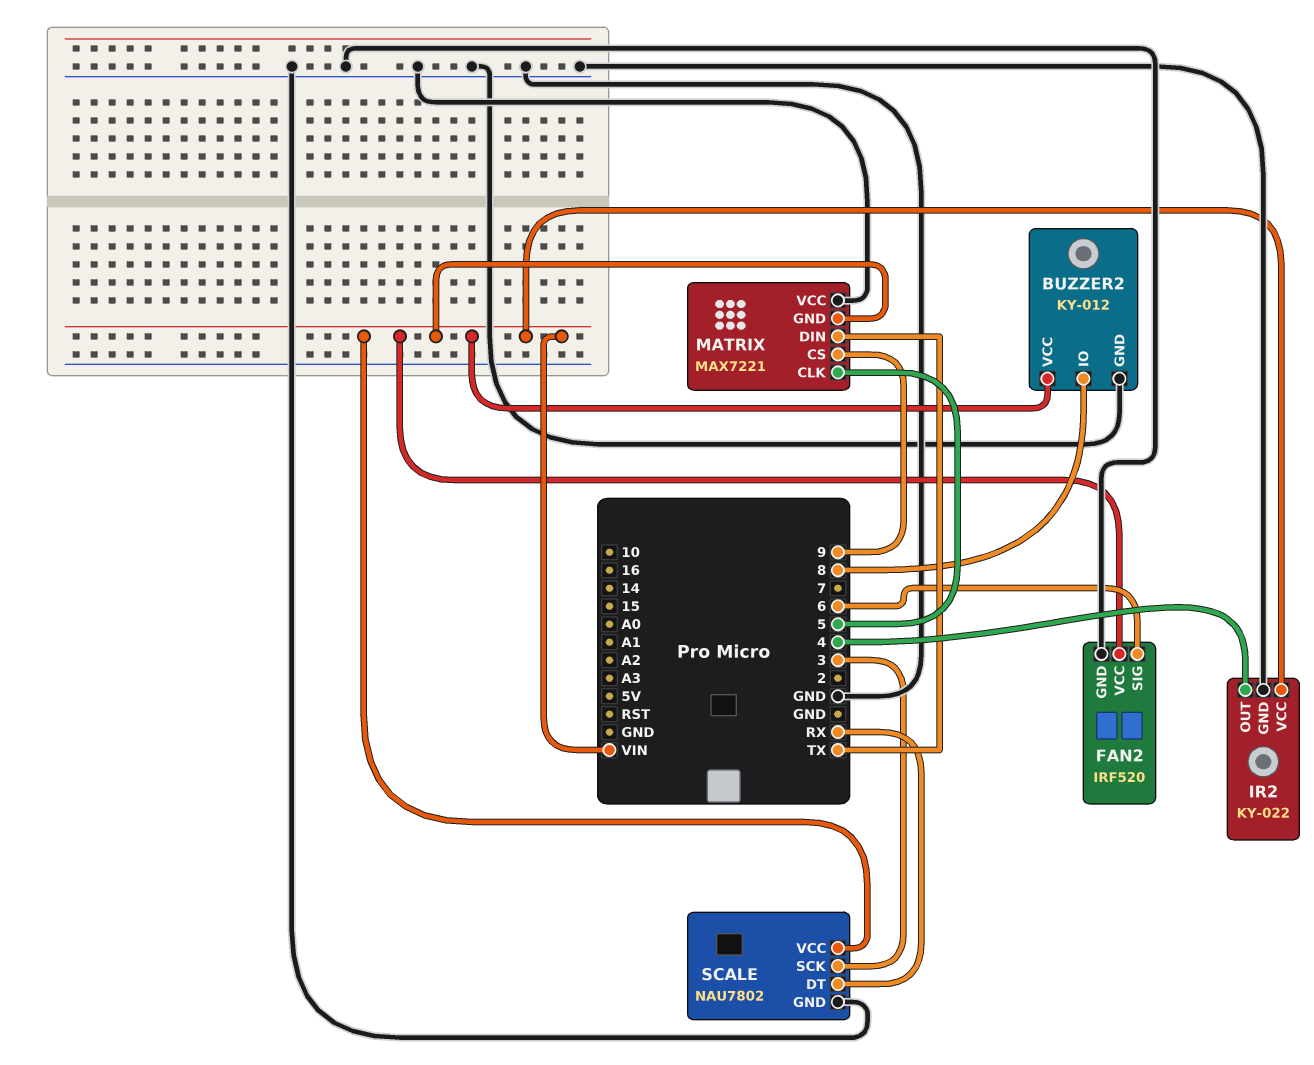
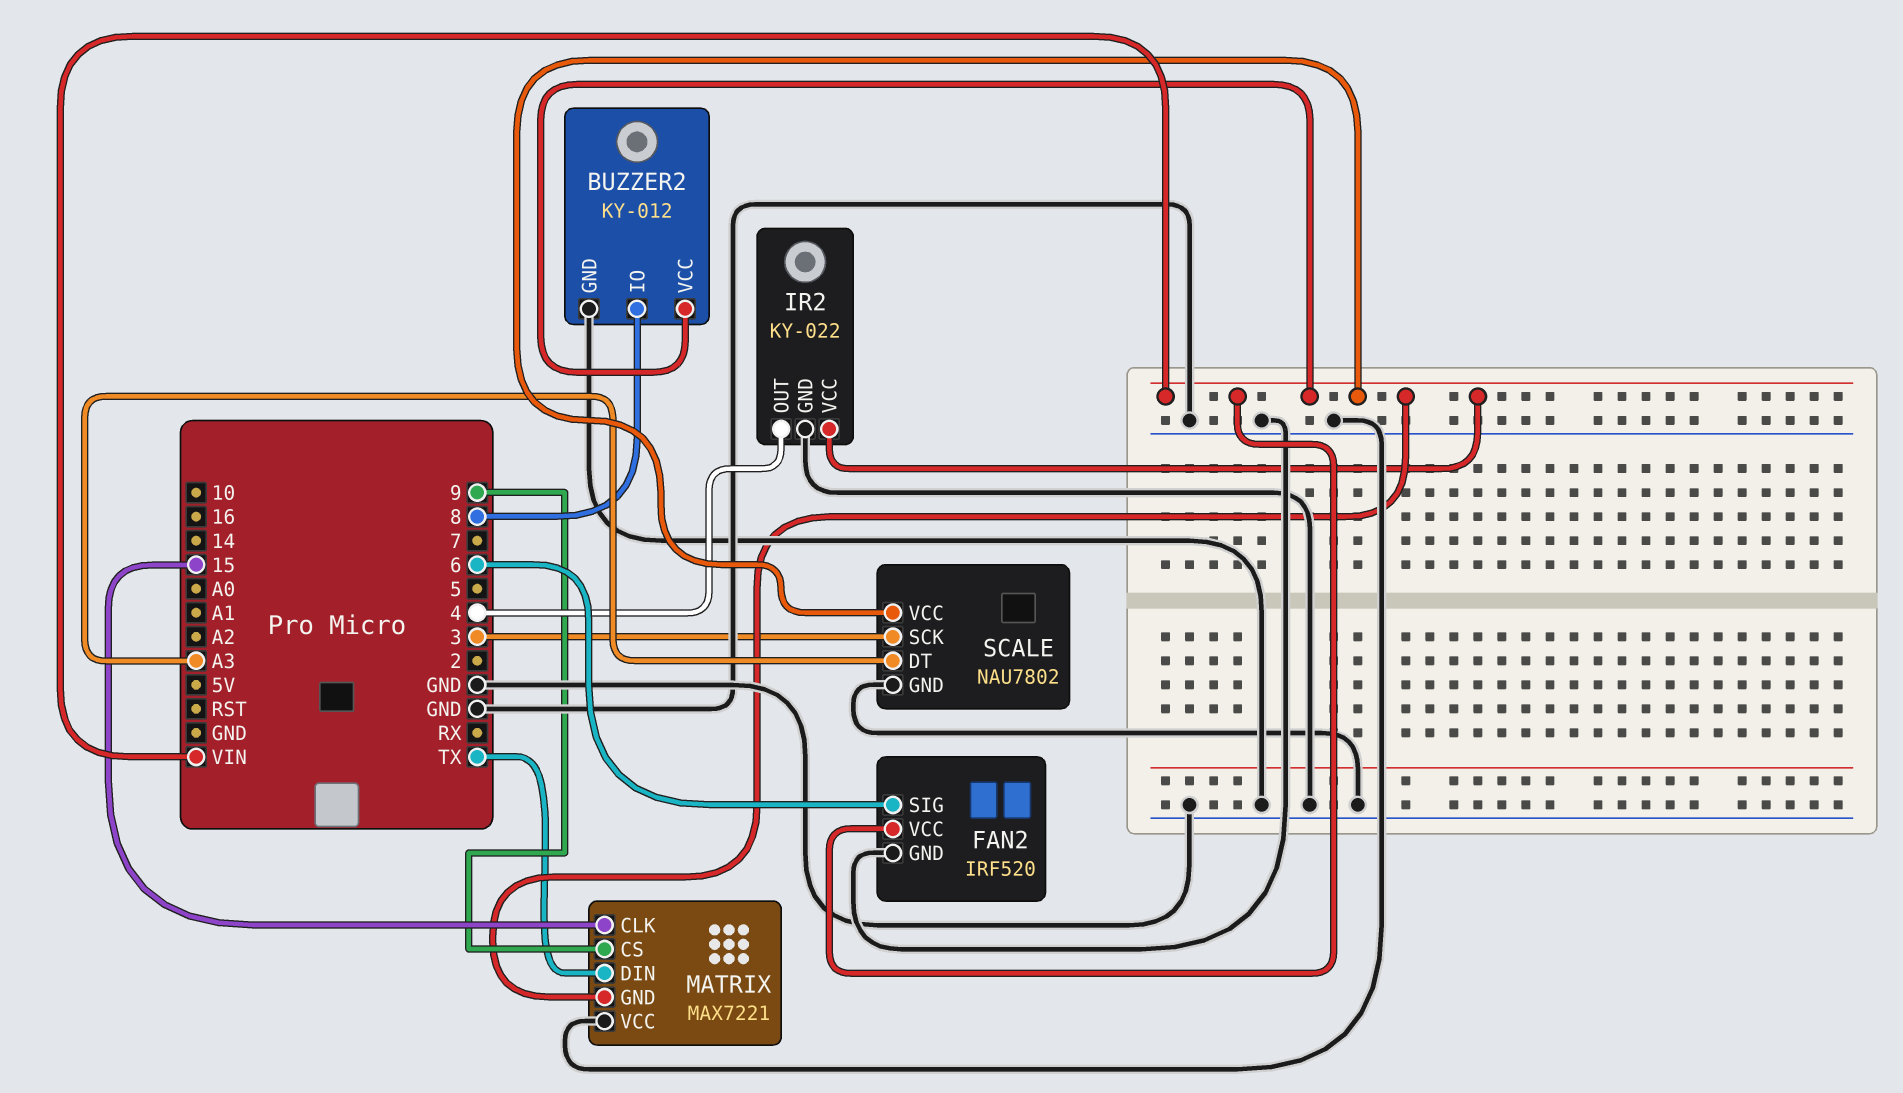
MATRIX pin CLK: 5 -> 15
SCALE pin DT: RX -> A3

